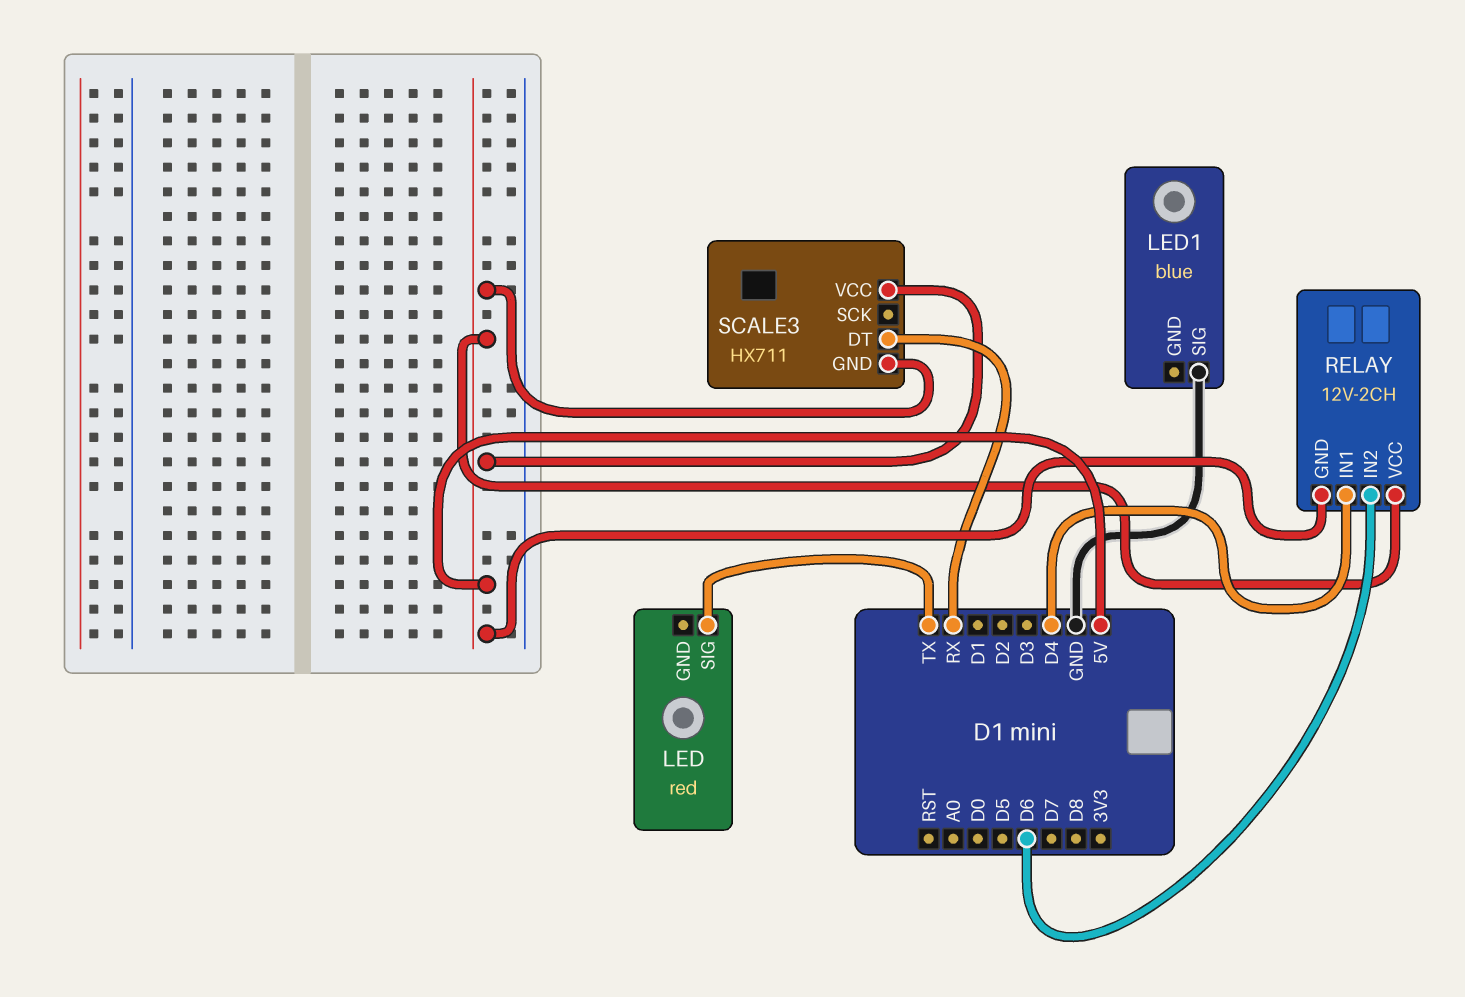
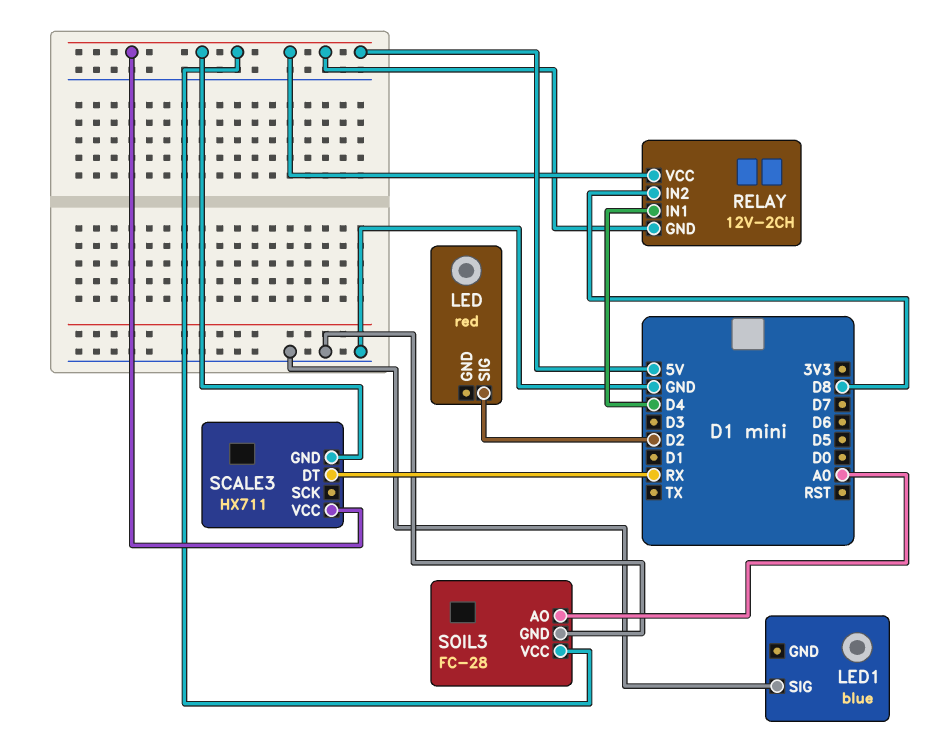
LED pin SIG: TX -> D2
RELAY pin IN2: D6 -> D8
SOIL3: none -> FC-28
SOIL3 pin AO: none -> A0
SOIL3 pin GND: none -> GND
SOIL3 pin VCC: none -> 5V

